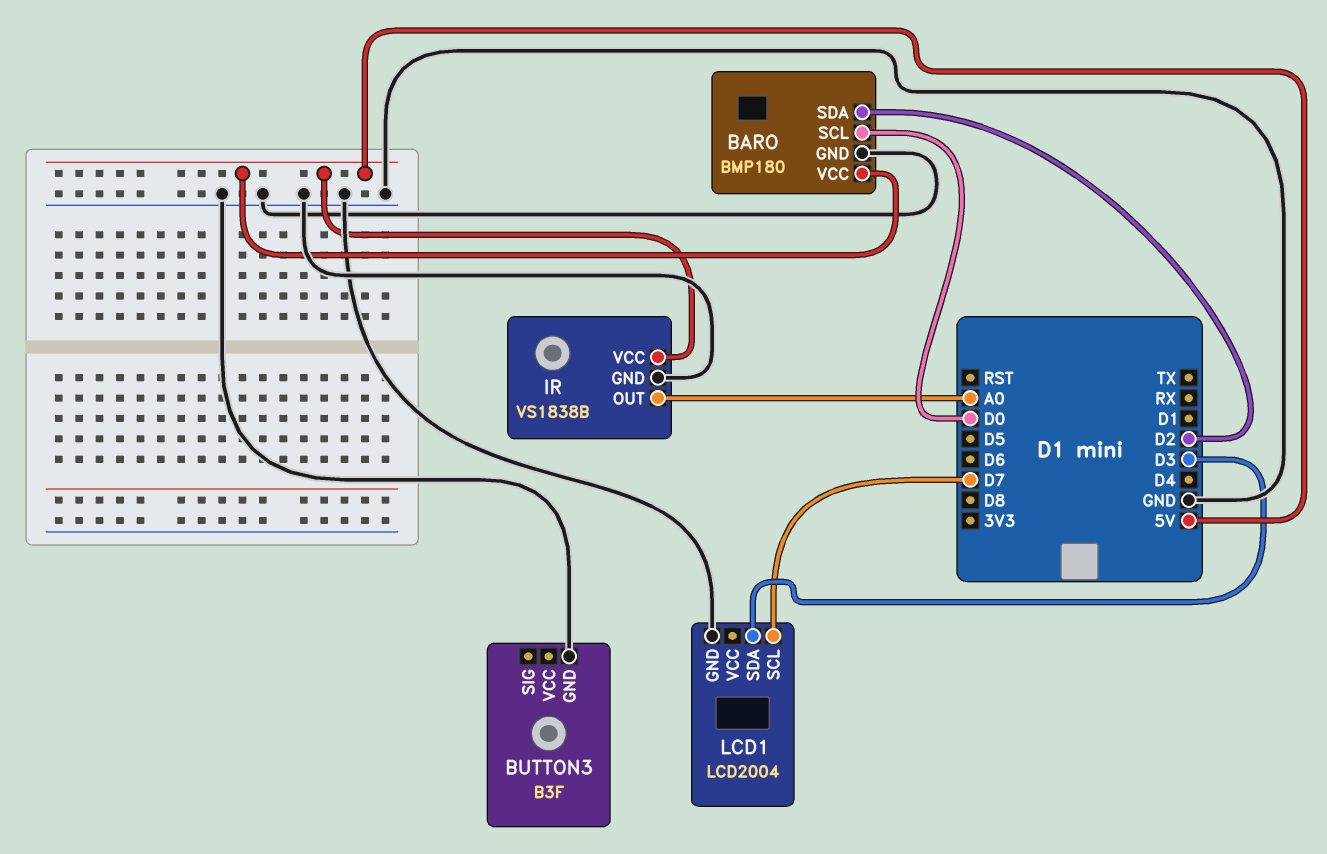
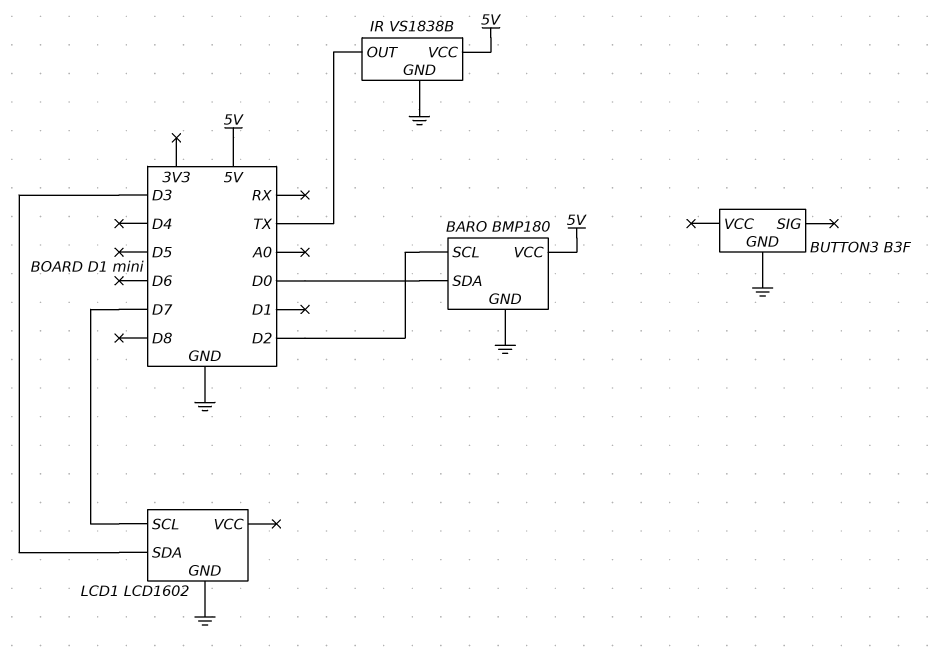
BARO pin SCL: D0 -> D2
BARO pin SDA: D2 -> D0
IR pin OUT: A0 -> TX
LCD1: LCD2004 -> LCD1602

